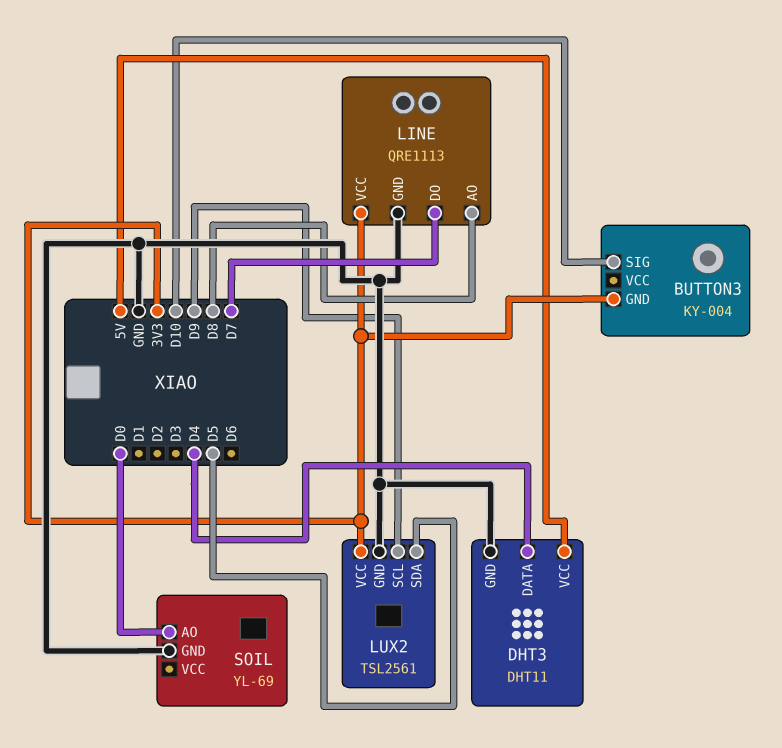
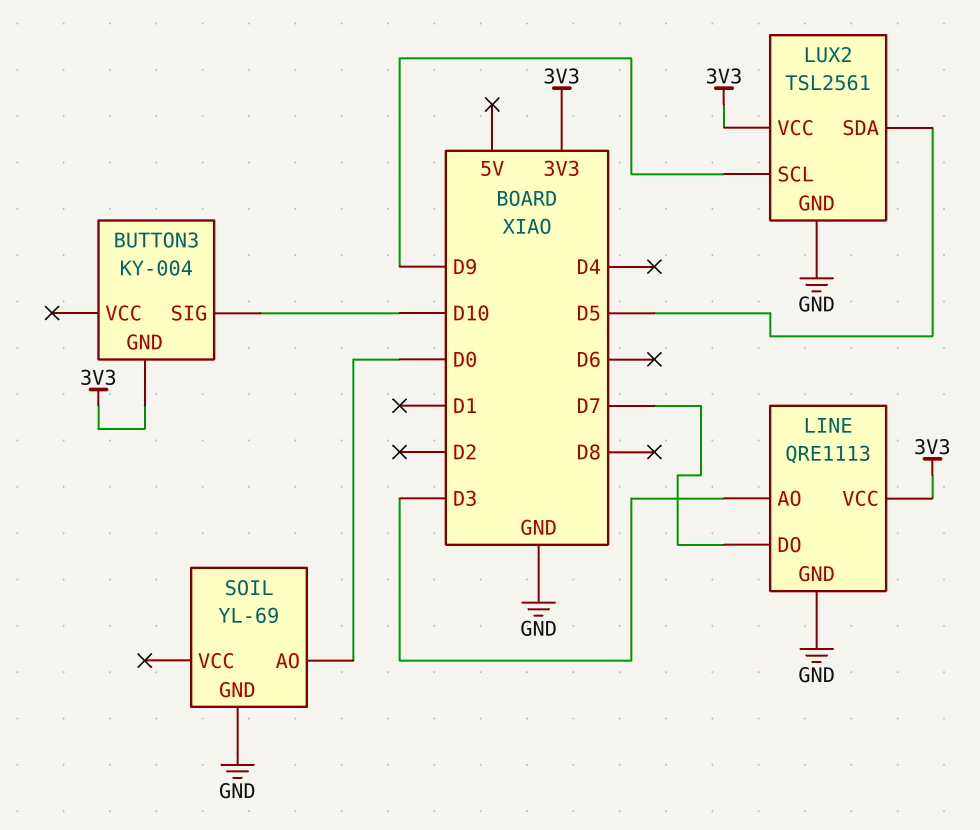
DHT3: DHT11 -> none
DHT3 pin DATA: D4 -> none
DHT3 pin GND: GND -> none
DHT3 pin VCC: 5V -> none
LINE pin AO: D8 -> D3

